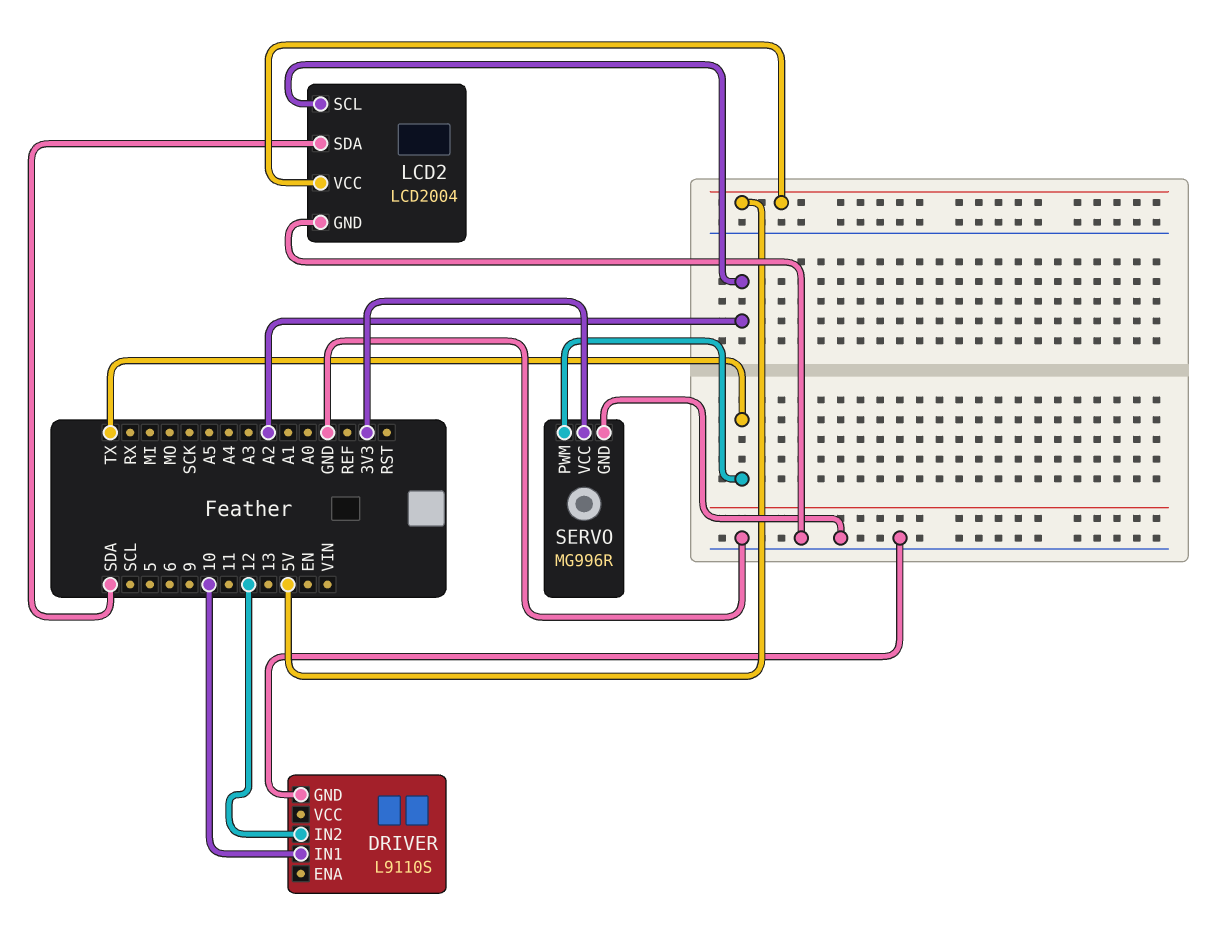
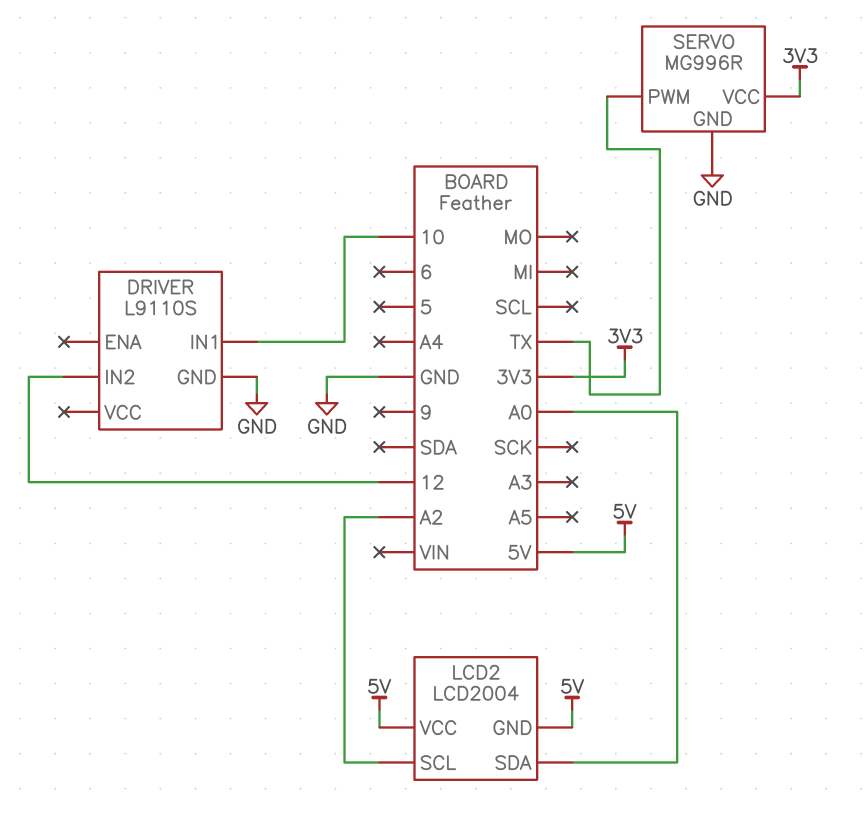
LCD2 pin GND: GND -> 5V
LCD2 pin SDA: SDA -> A0

